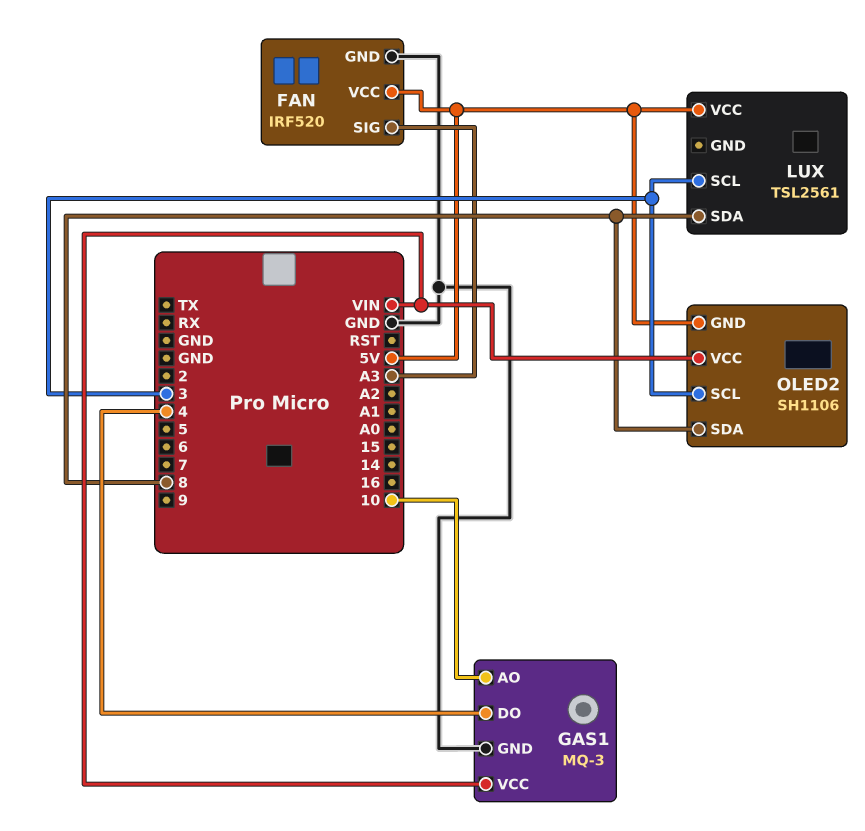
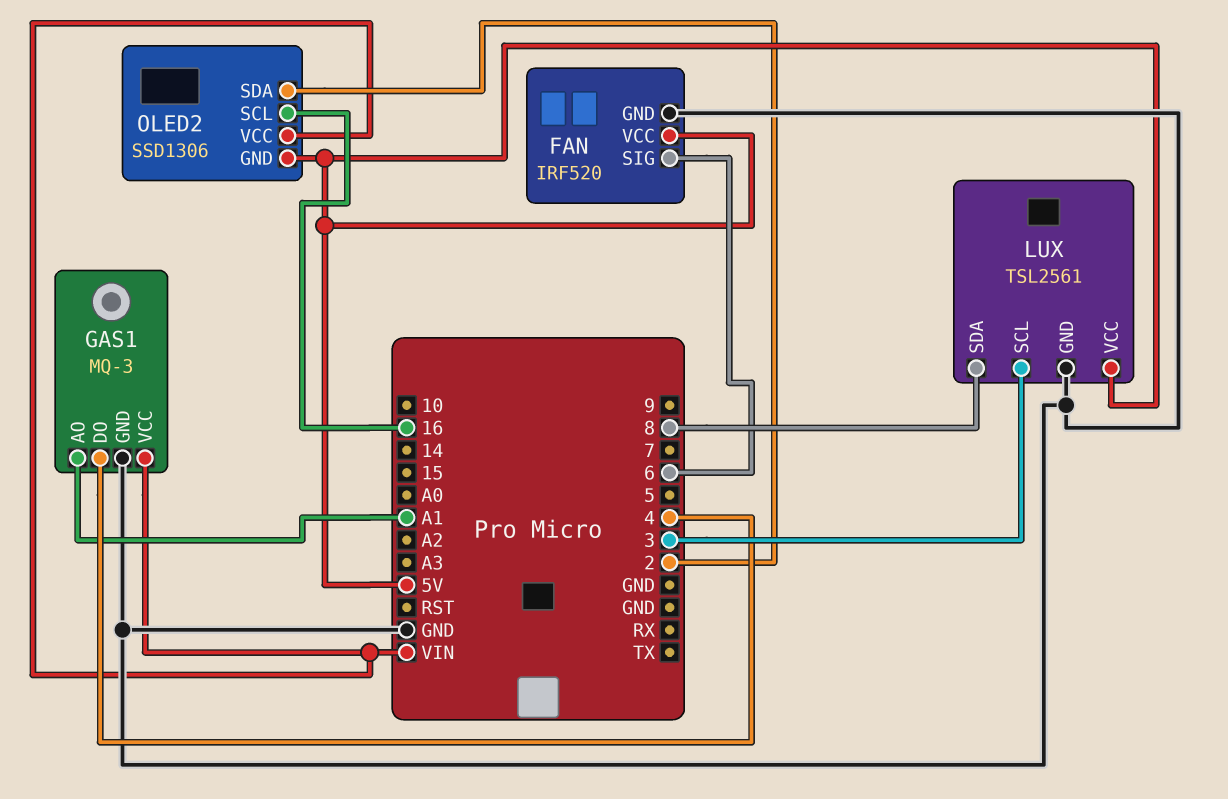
FAN pin SIG: A3 -> 6
GAS1 pin AO: 10 -> A1
LUX pin GND: none -> GND
OLED2: SH1106 -> SSD1306
OLED2 pin SCL: 3 -> 16
OLED2 pin SDA: 8 -> 2

